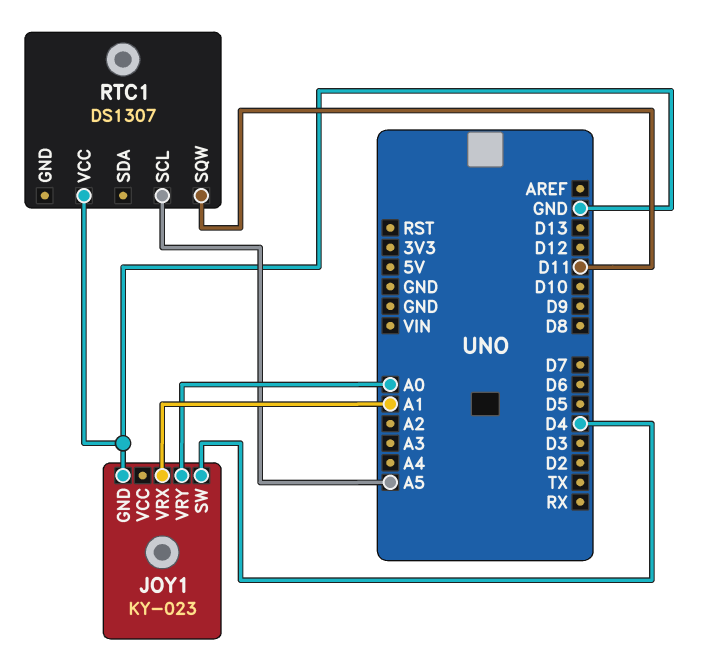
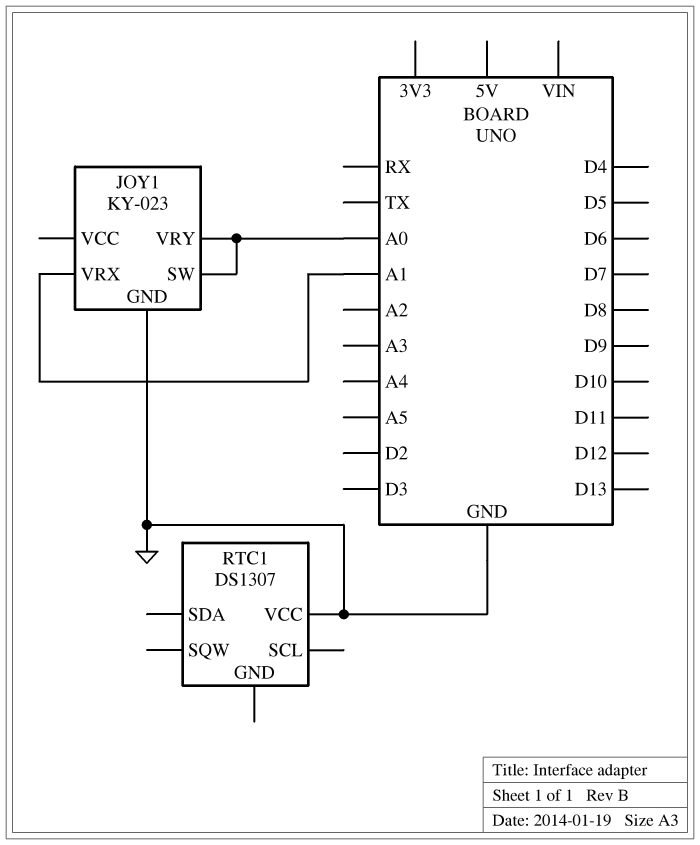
JOY1 pin SW: D4 -> A0
RTC1 pin SCL: A5 -> none
RTC1 pin SQW: D11 -> none

